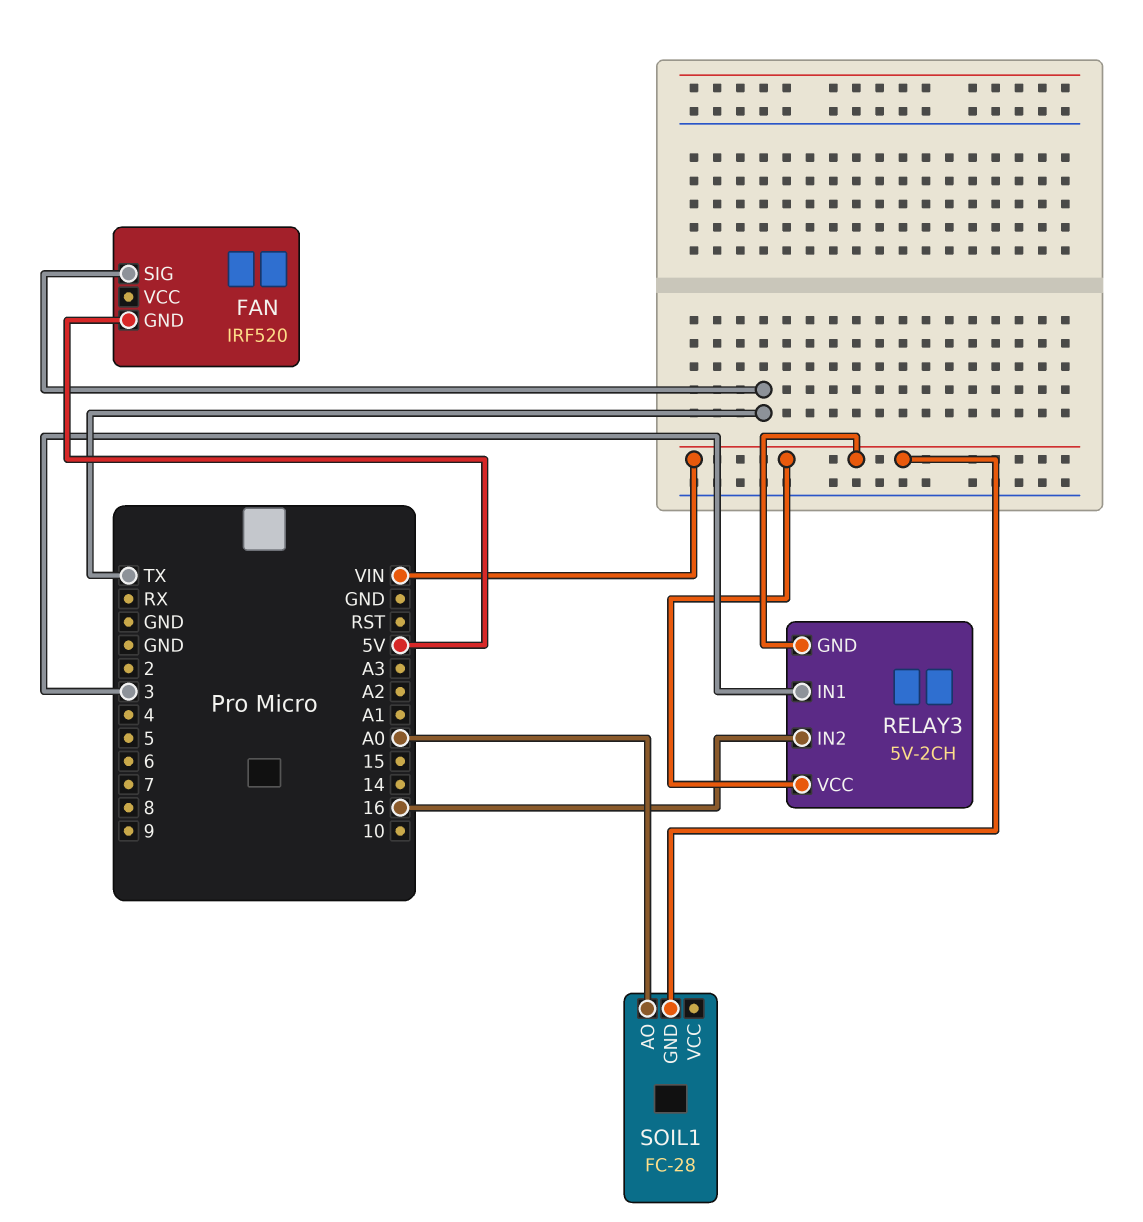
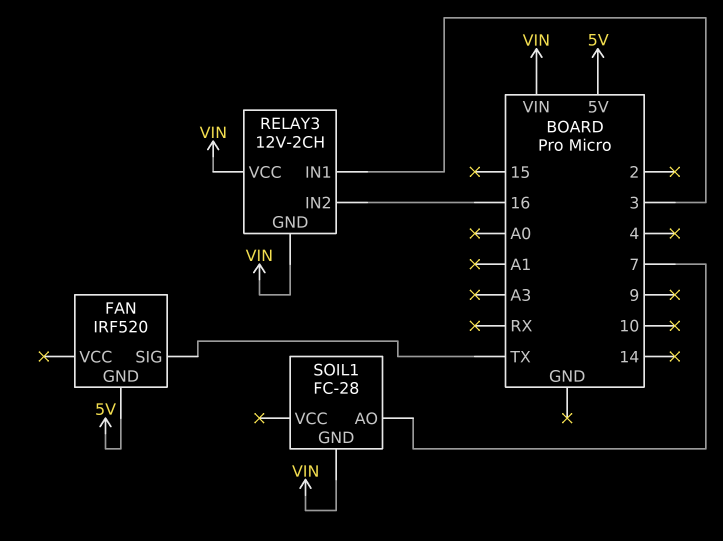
RELAY3: 5V-2CH -> 12V-2CH
SOIL1 pin AO: A0 -> 7

